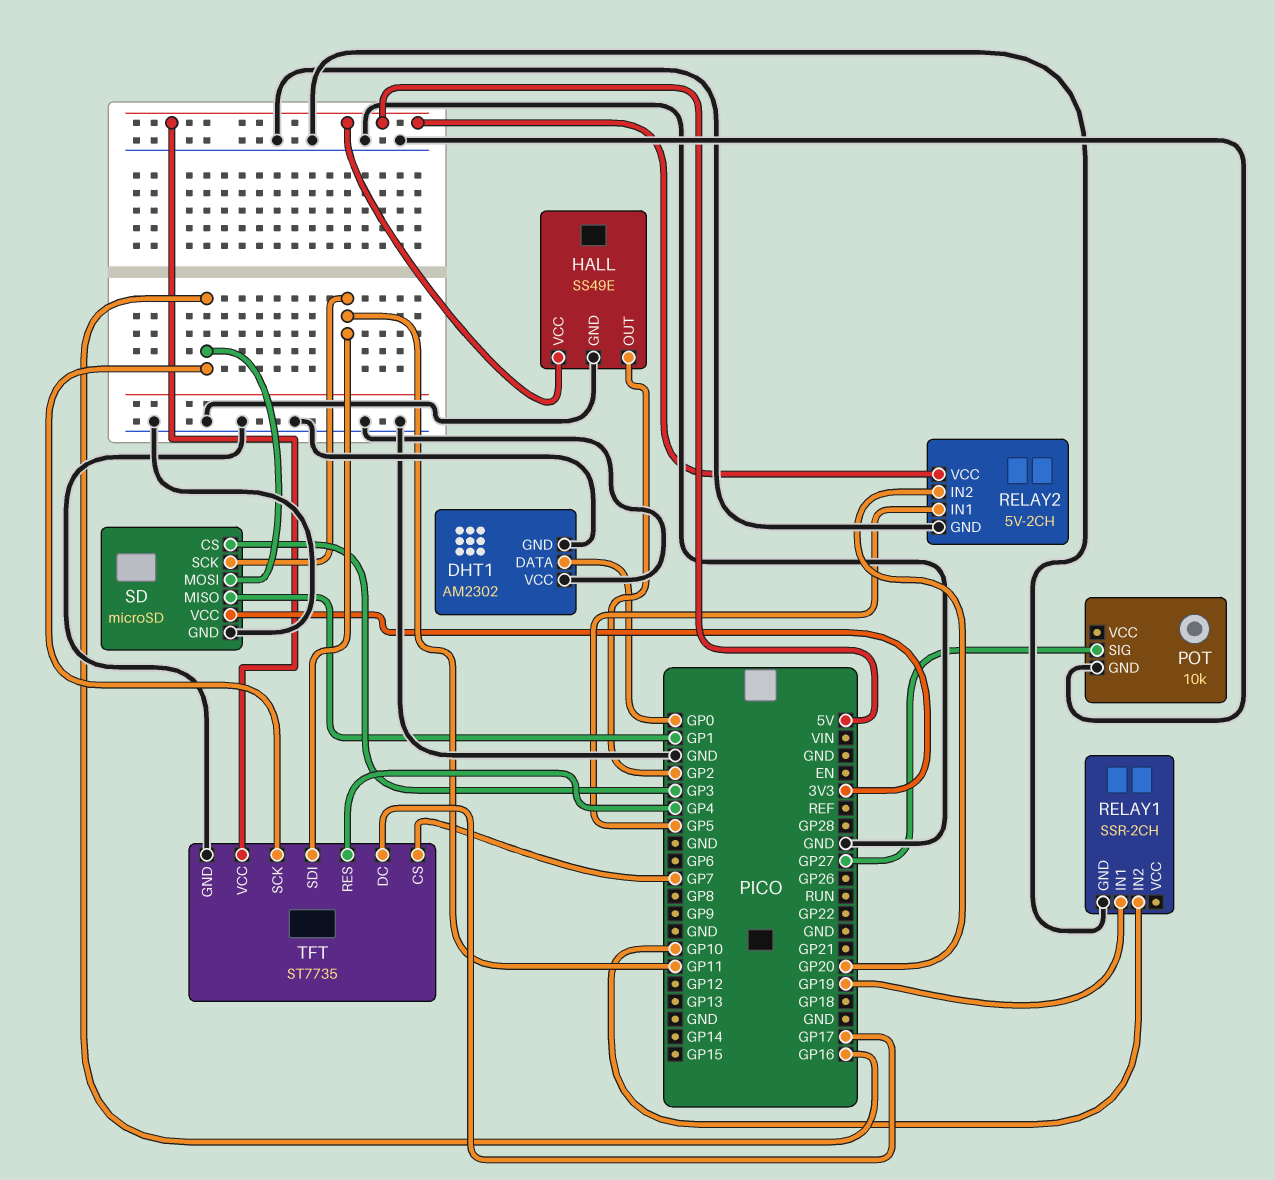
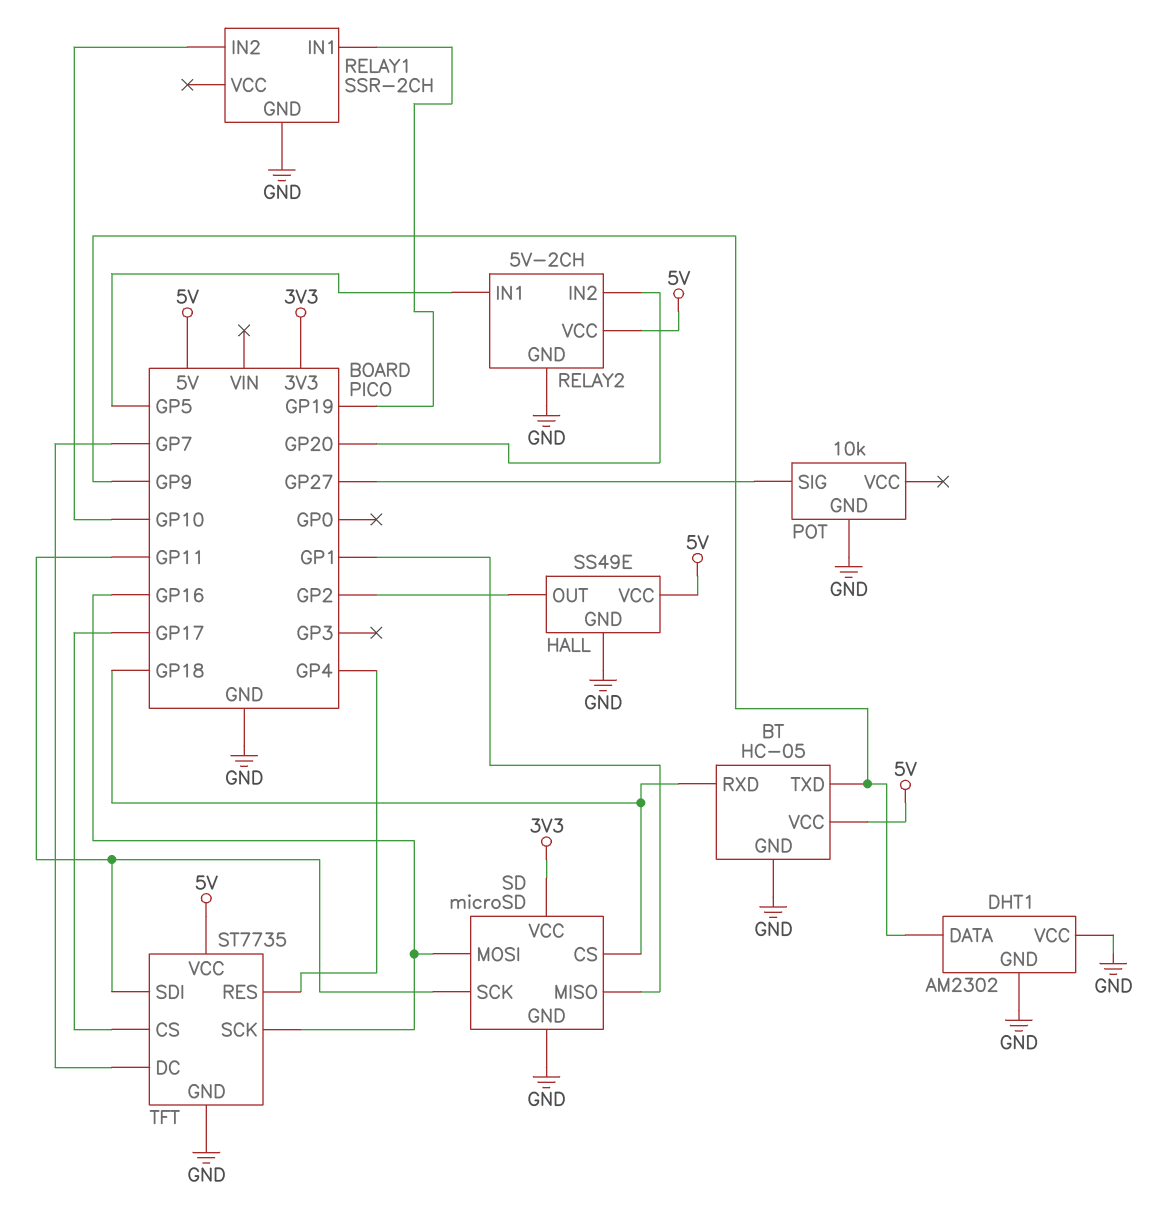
BT: none -> HC-05
BT pin GND: none -> GND
BT pin RXD: none -> GP18
BT pin TXD: none -> GP9
BT pin VCC: none -> 5V
DHT1 pin DATA: GP0 -> GP9
SD pin CS: GP3 -> GP18
TFT pin CS: GP7 -> GP17
TFT pin DC: GP17 -> GP7

